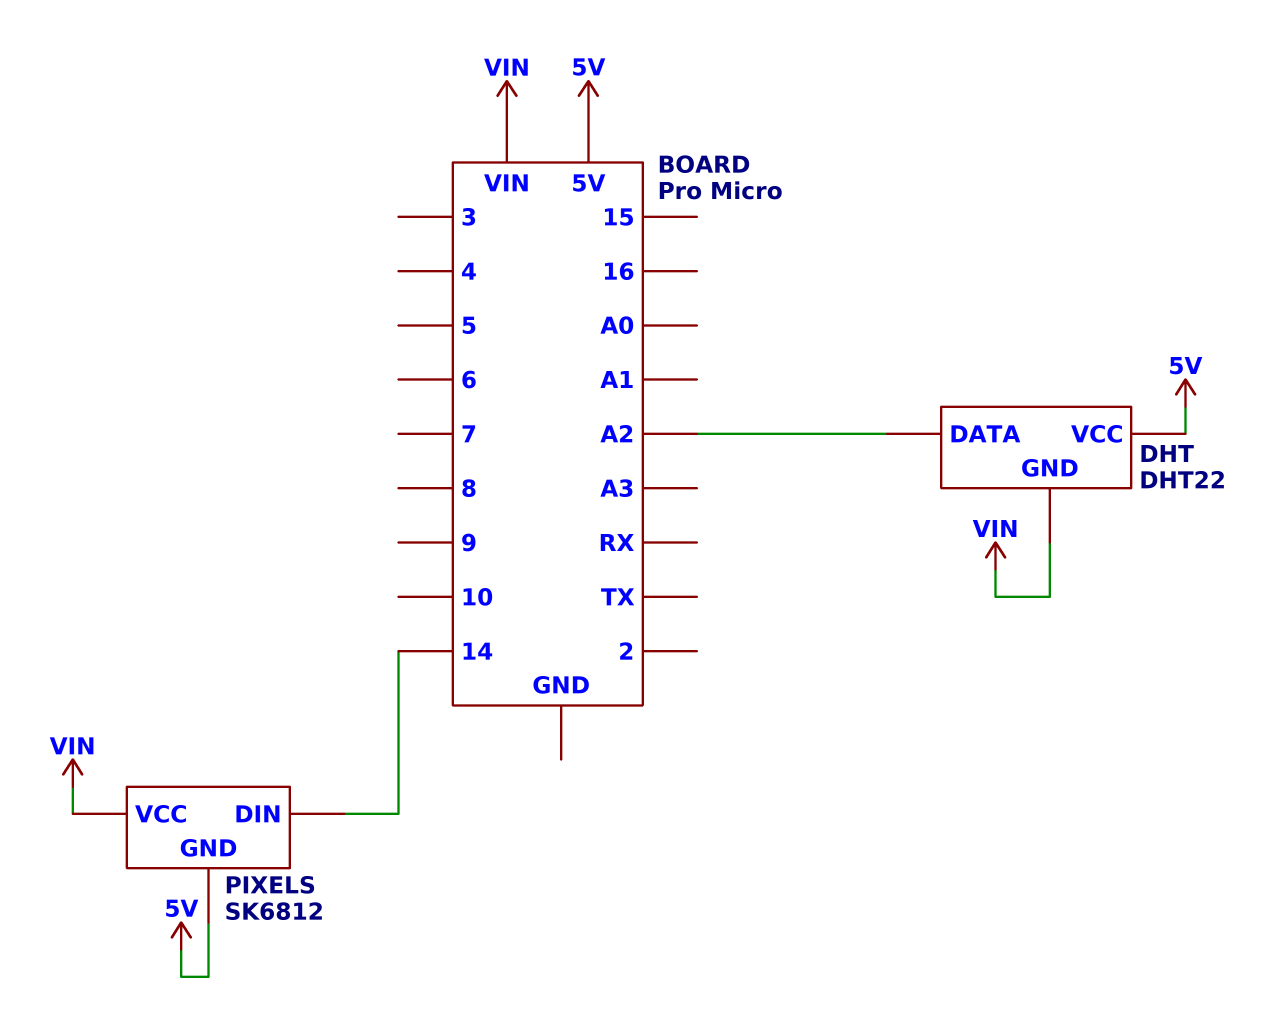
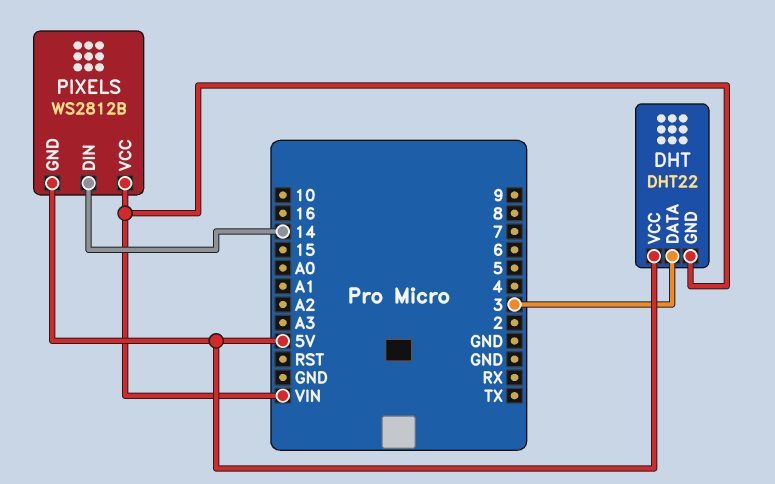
DHT pin DATA: A2 -> 3
PIXELS: SK6812 -> WS2812B

